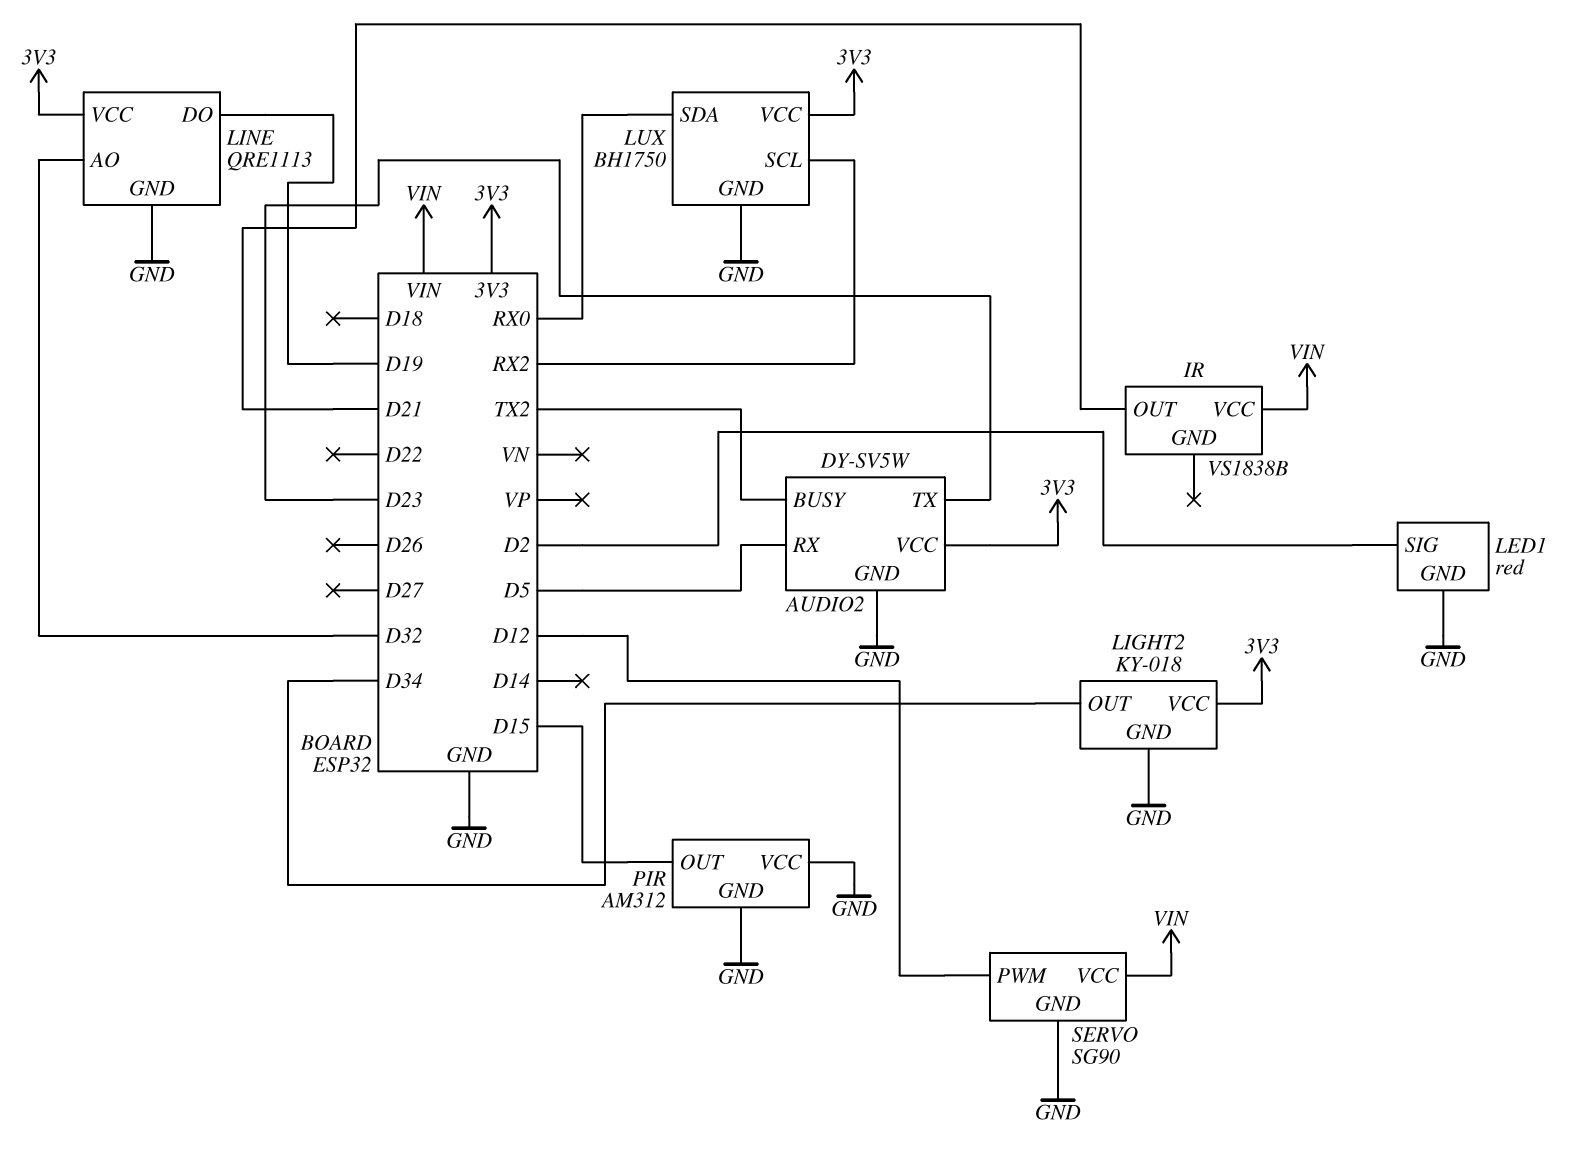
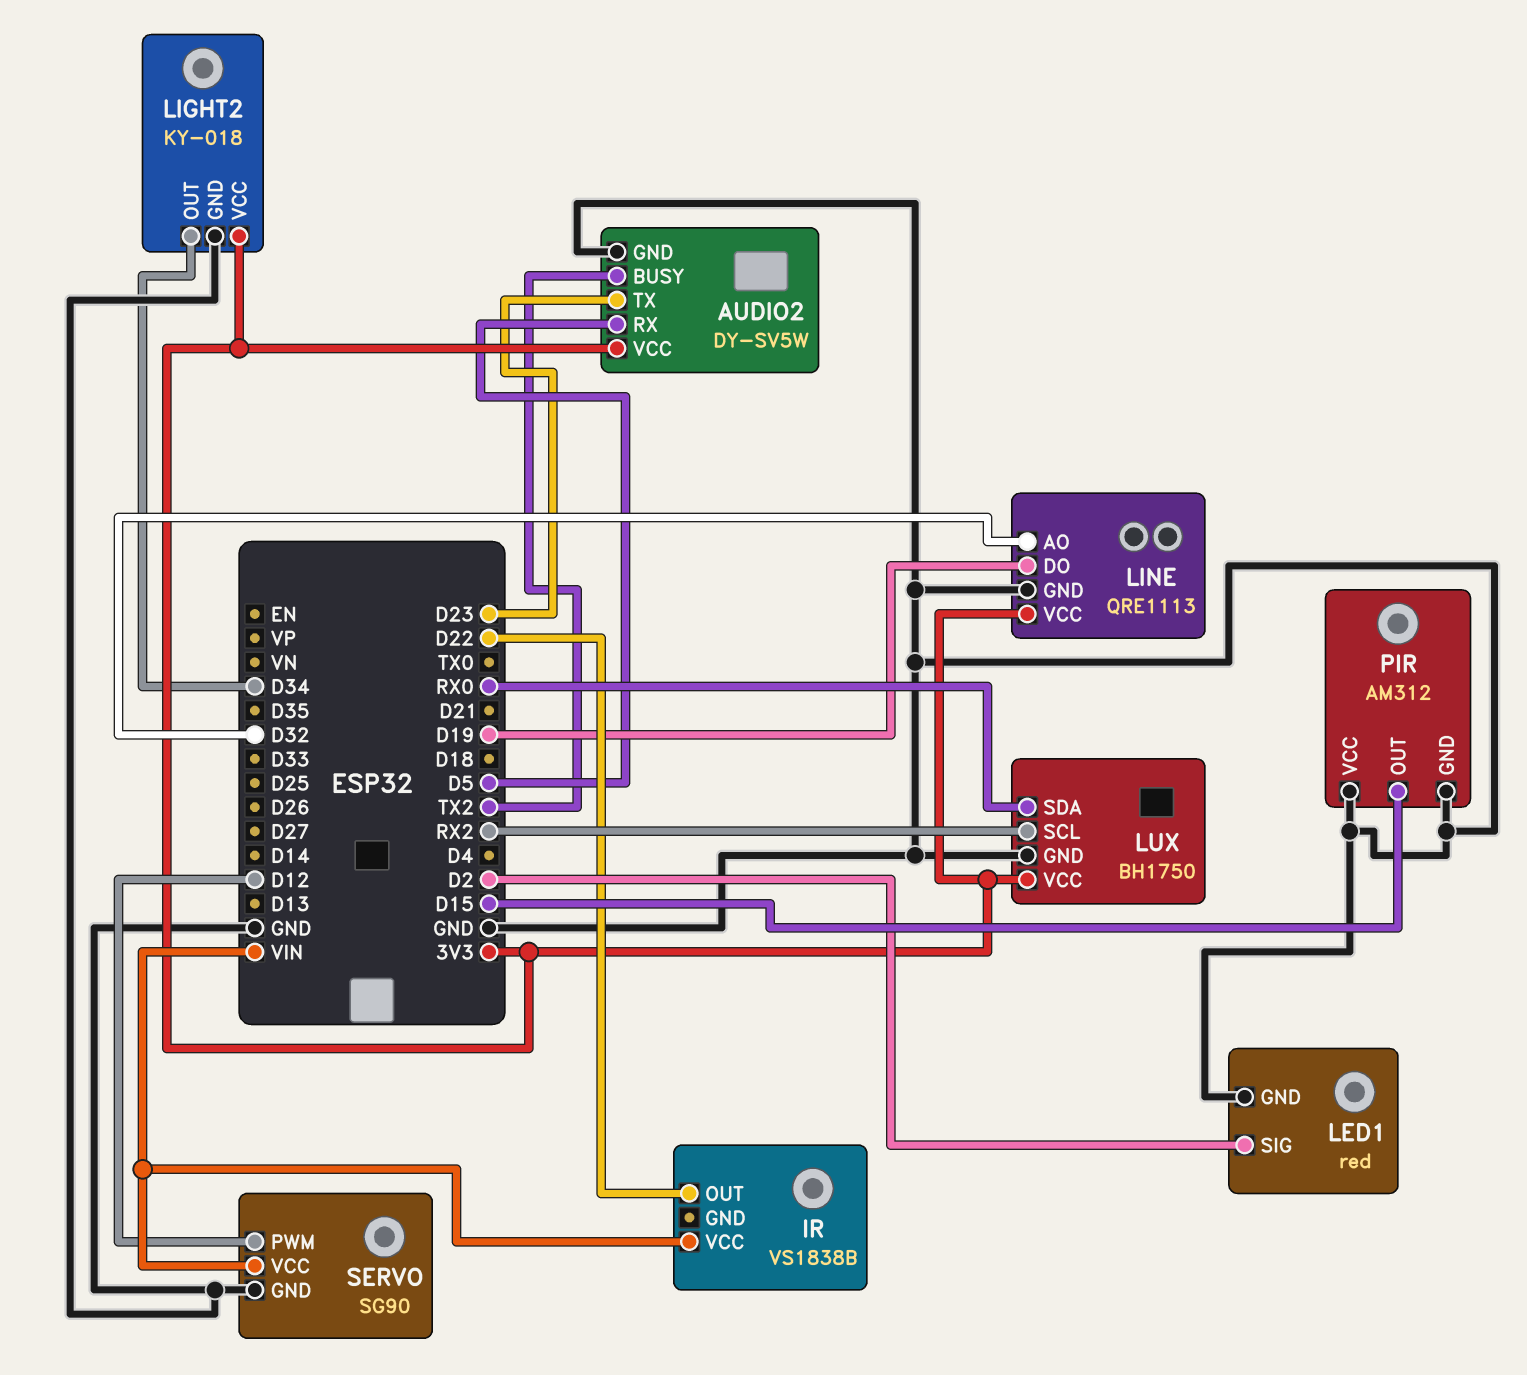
IR pin OUT: D21 -> D22

